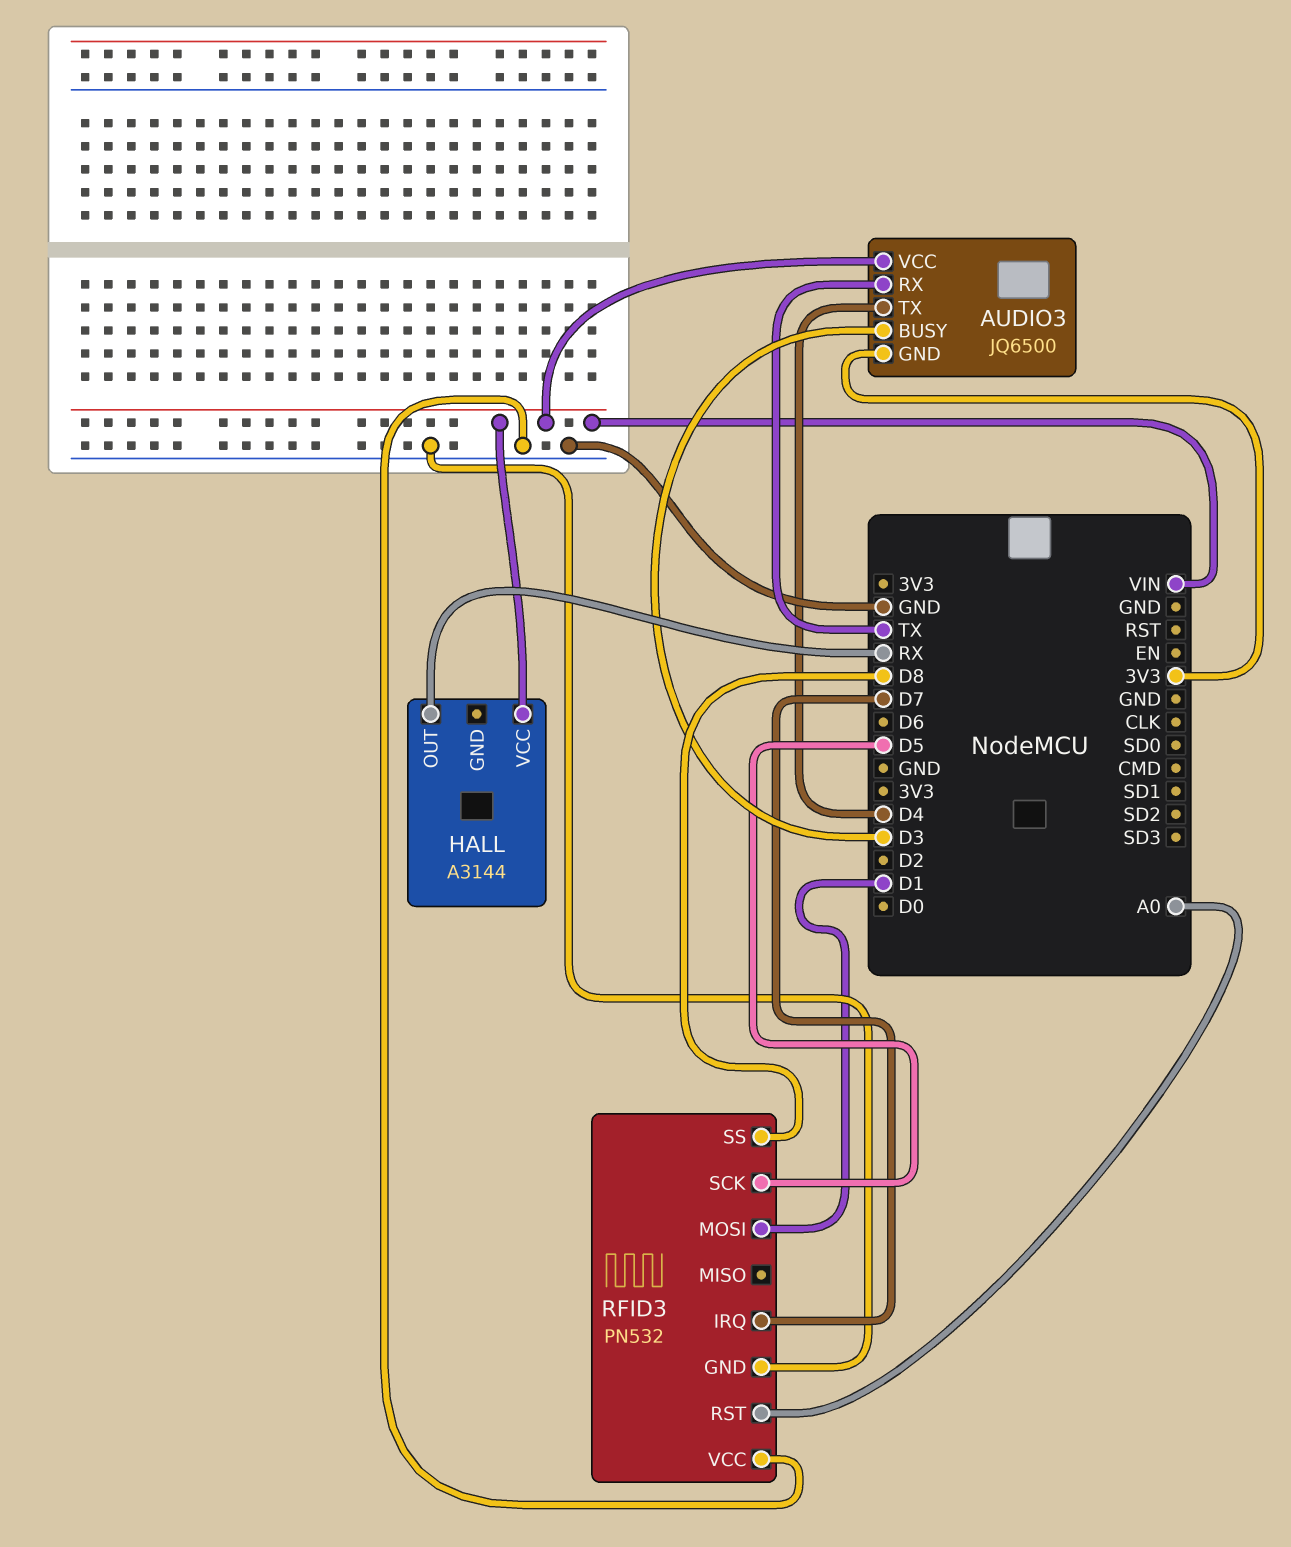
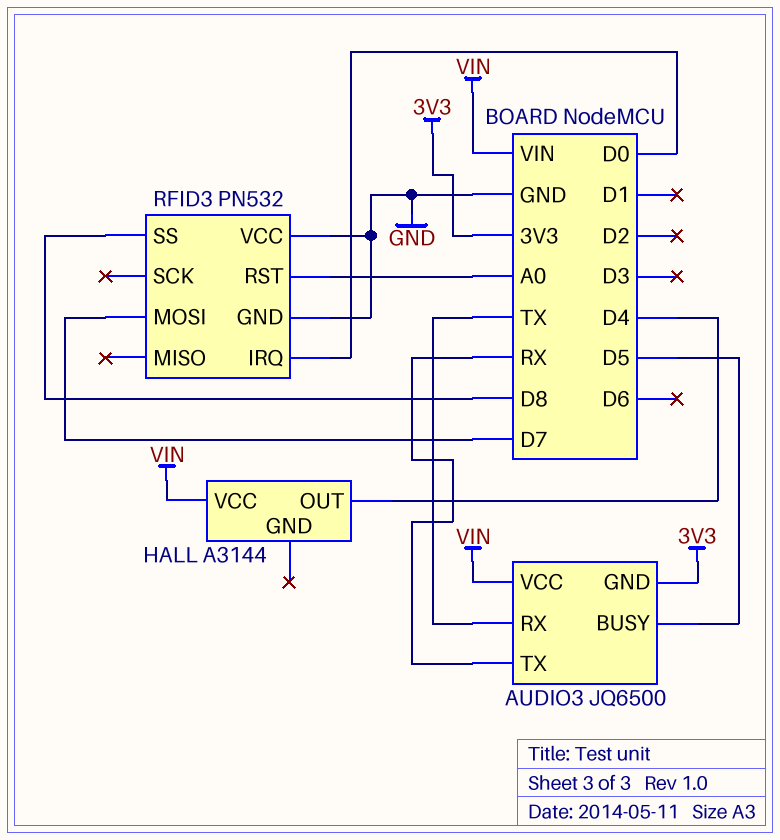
AUDIO3 pin BUSY: D3 -> D5
AUDIO3 pin TX: D4 -> RX
HALL pin OUT: RX -> D4
RFID3 pin IRQ: D7 -> D0
RFID3 pin MOSI: D1 -> D7
RFID3 pin SCK: D5 -> none

